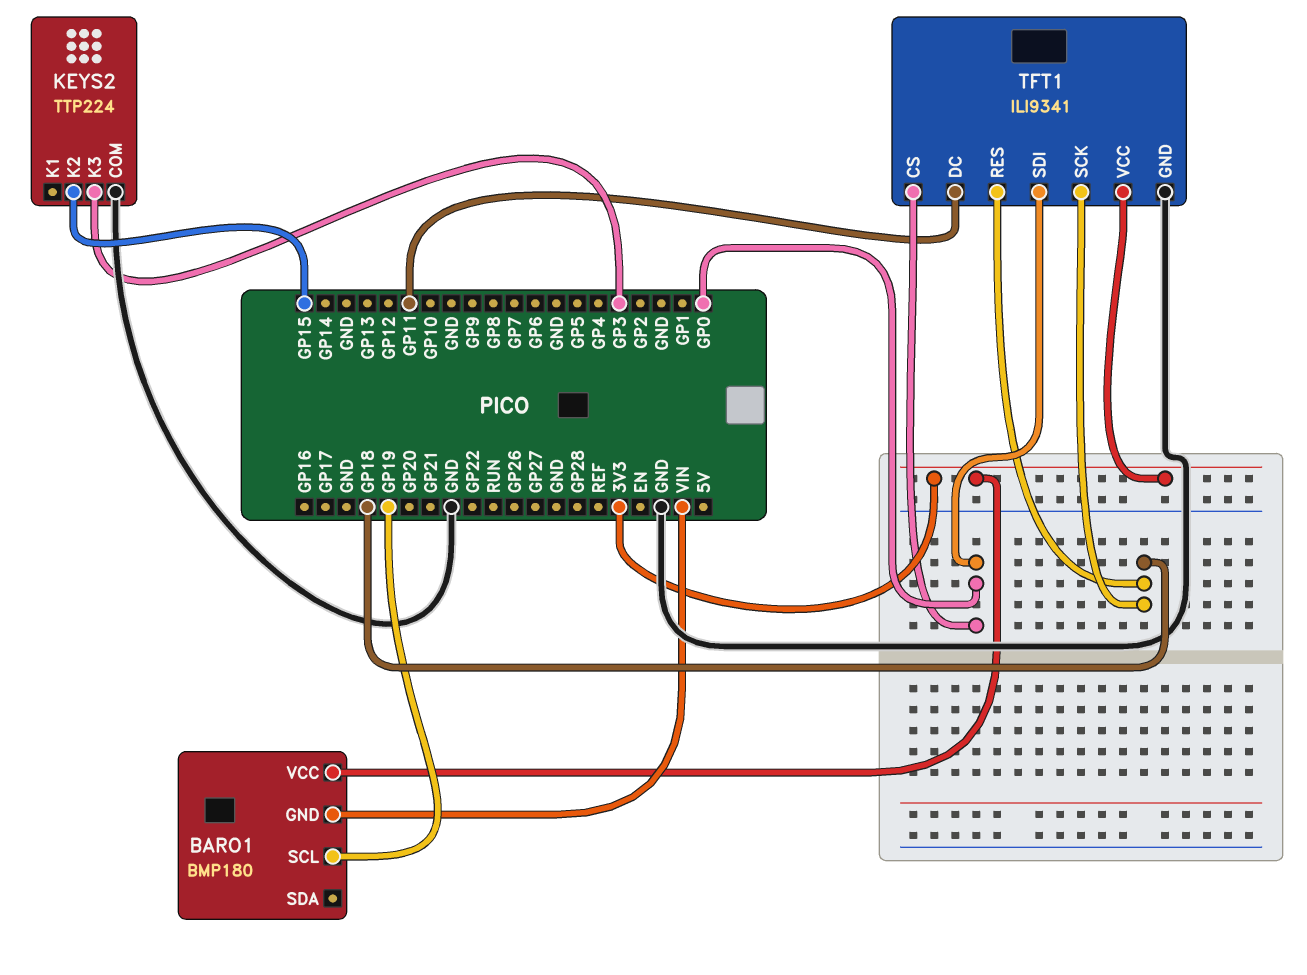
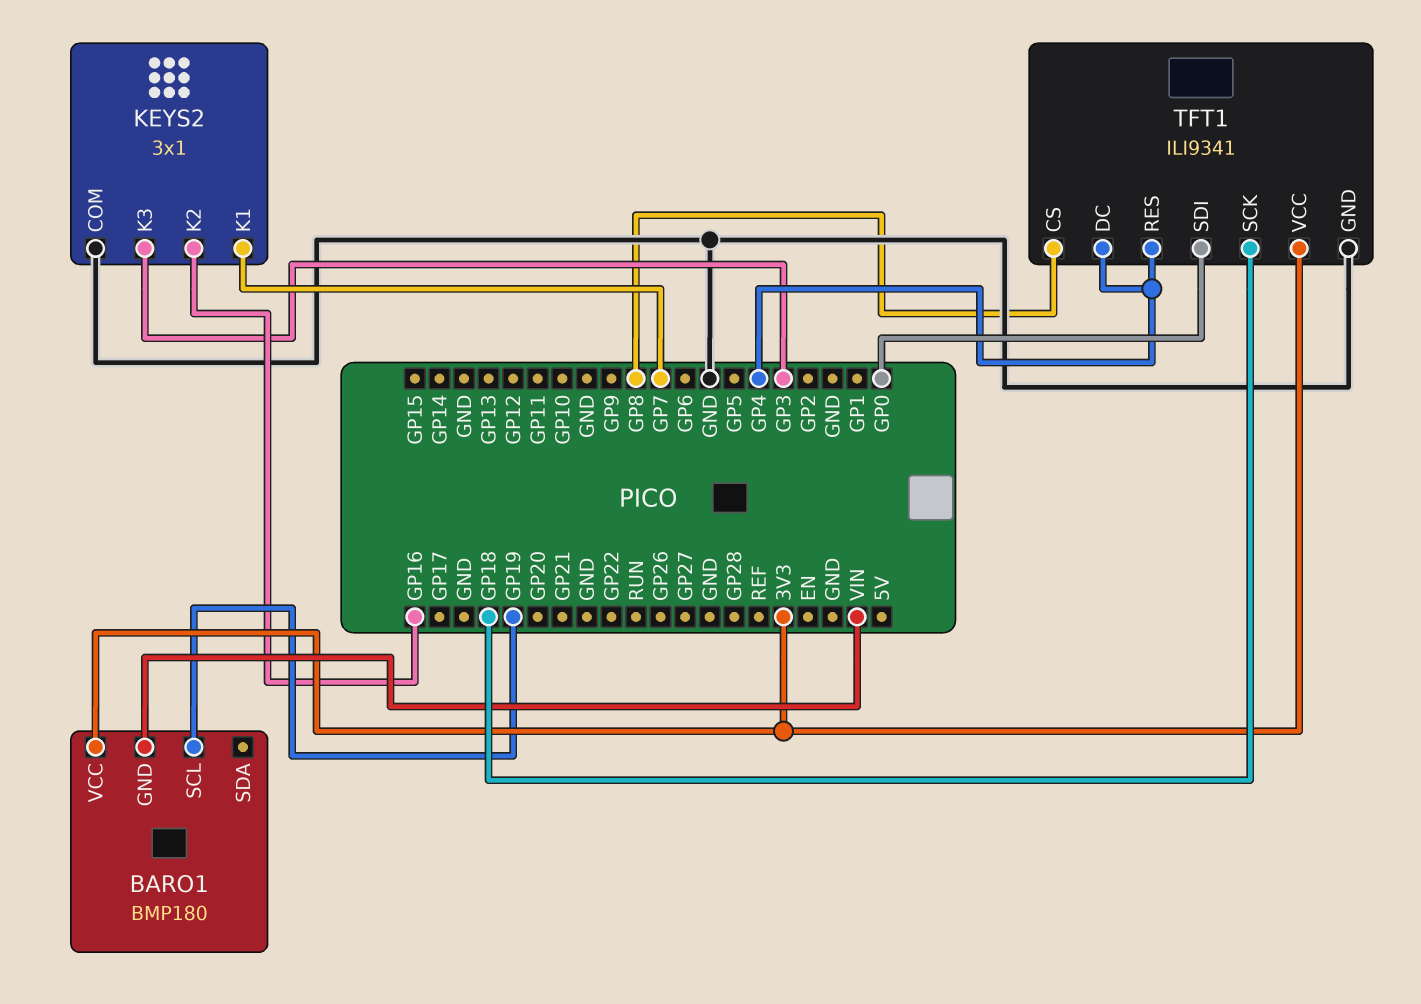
KEYS2: TTP224 -> 3x1
KEYS2 pin K1: none -> GP7
KEYS2 pin K2: GP15 -> GP16
TFT1 pin CS: GP0 -> GP8
TFT1 pin DC: GP11 -> GP4
TFT1 pin RES: GP18 -> GP4

